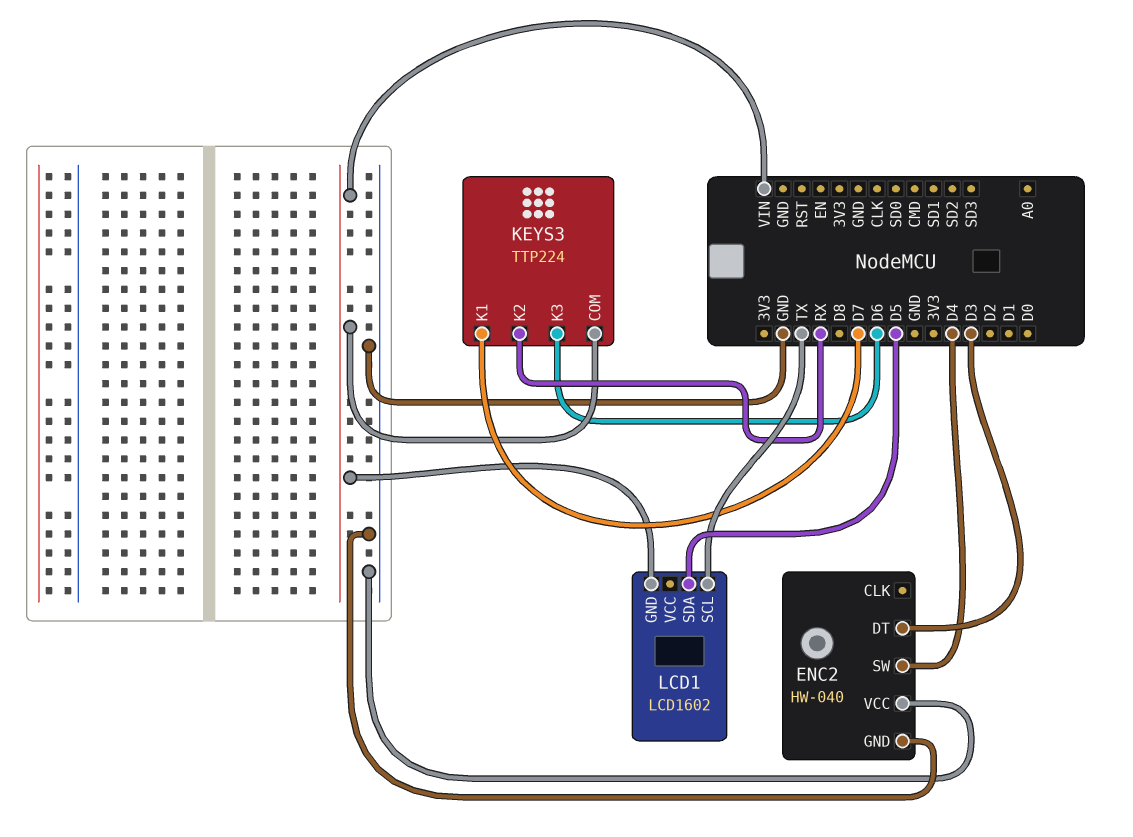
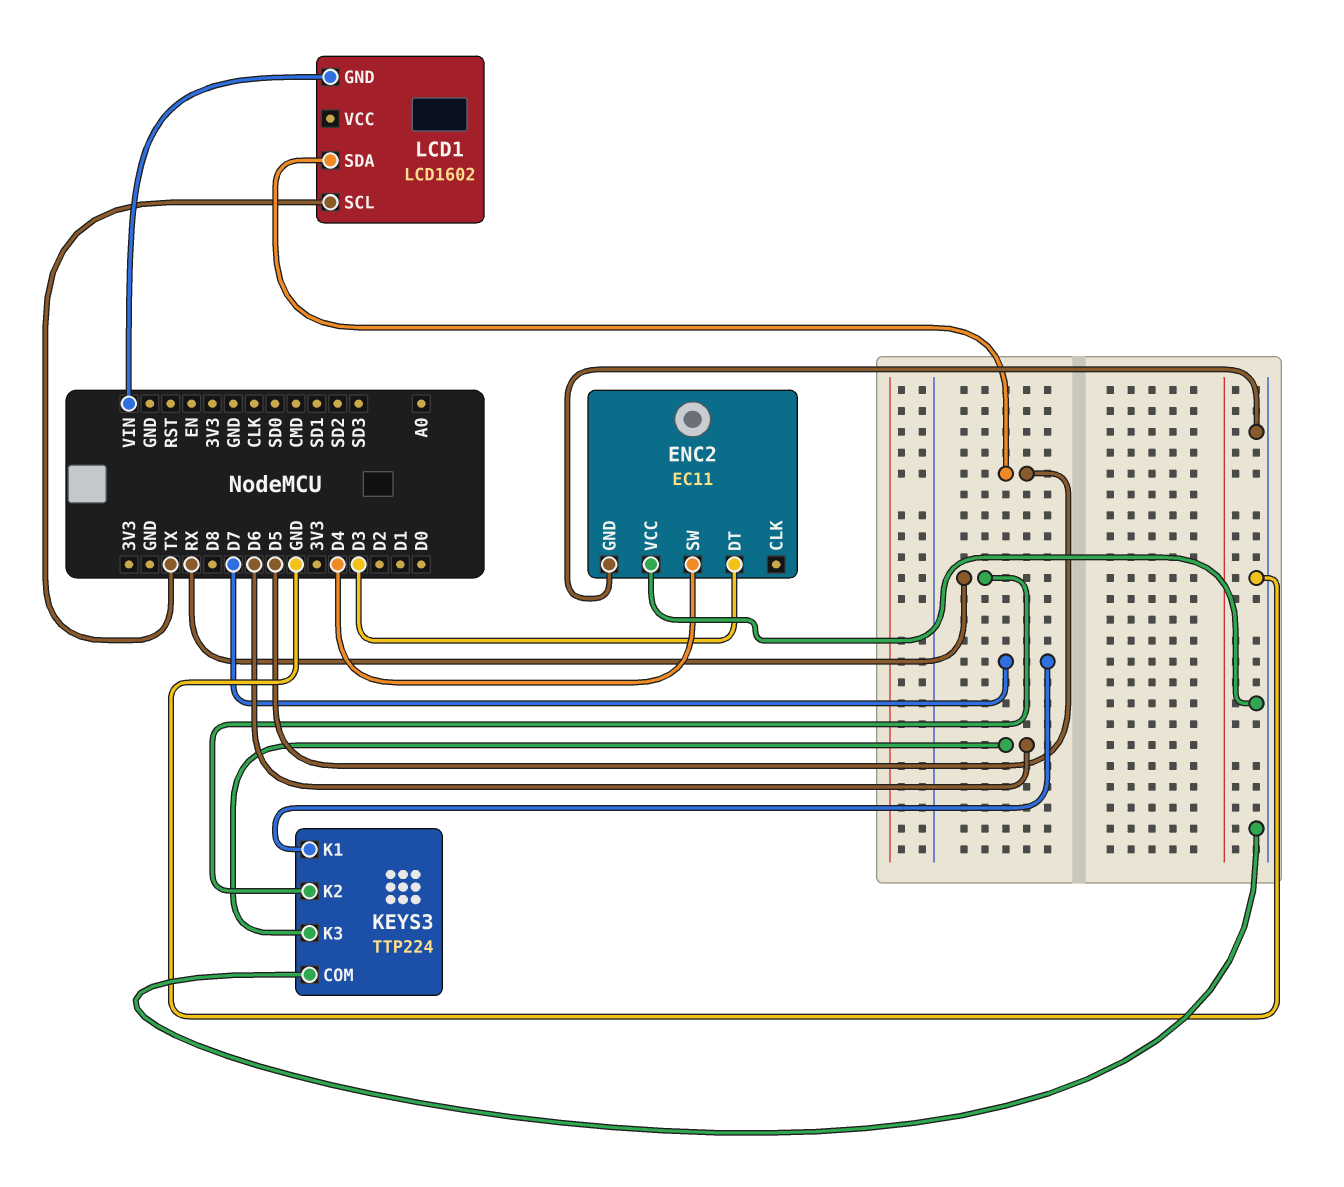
ENC2: HW-040 -> EC11
KEYS3 pin COM: VIN -> GND

